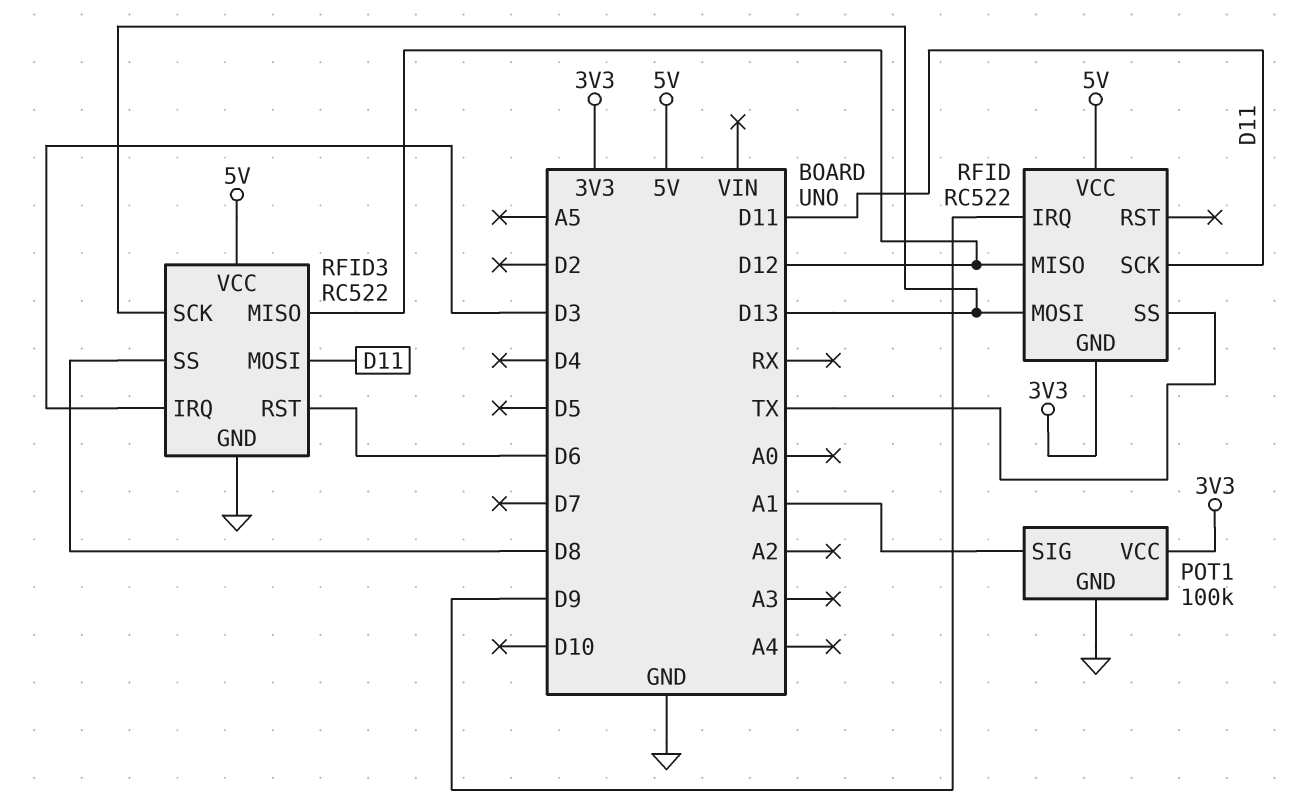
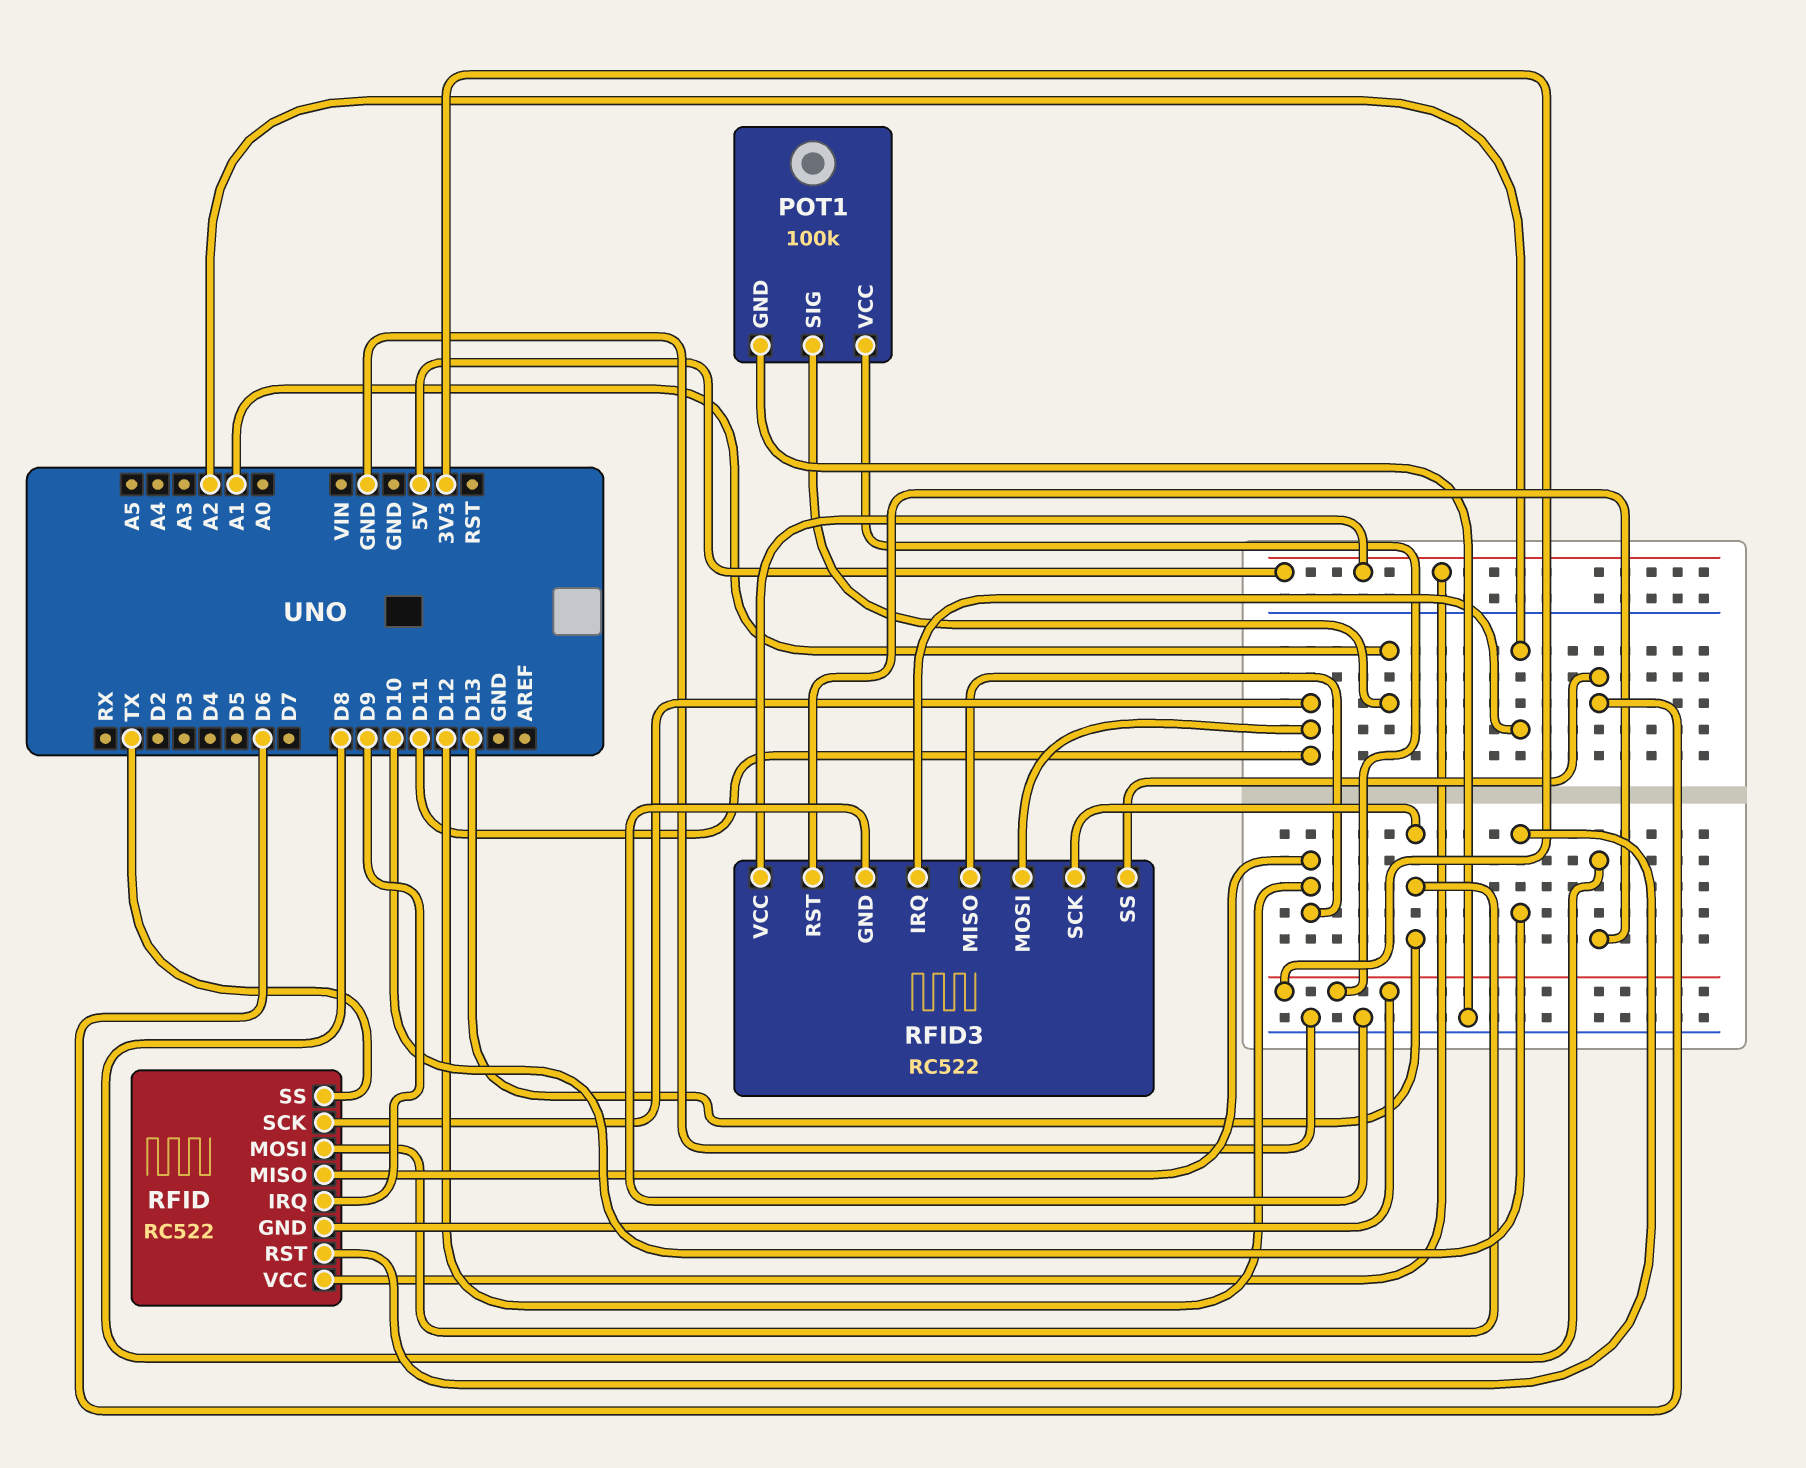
RFID pin RST: none -> D10
RFID3 pin IRQ: D3 -> A2
RFID3 pin RST: D6 -> D8
RFID3 pin SS: D8 -> D6

